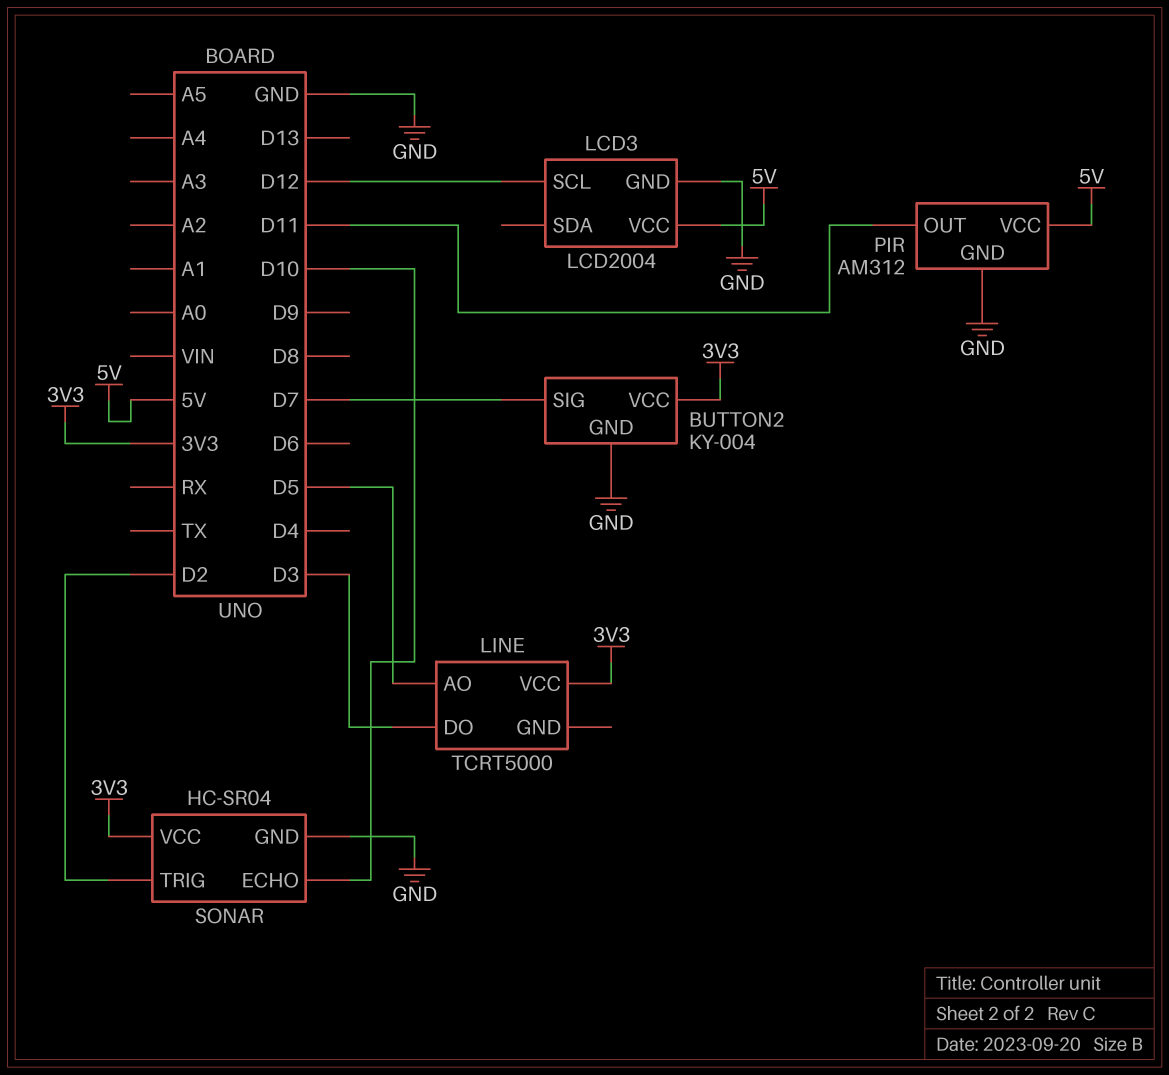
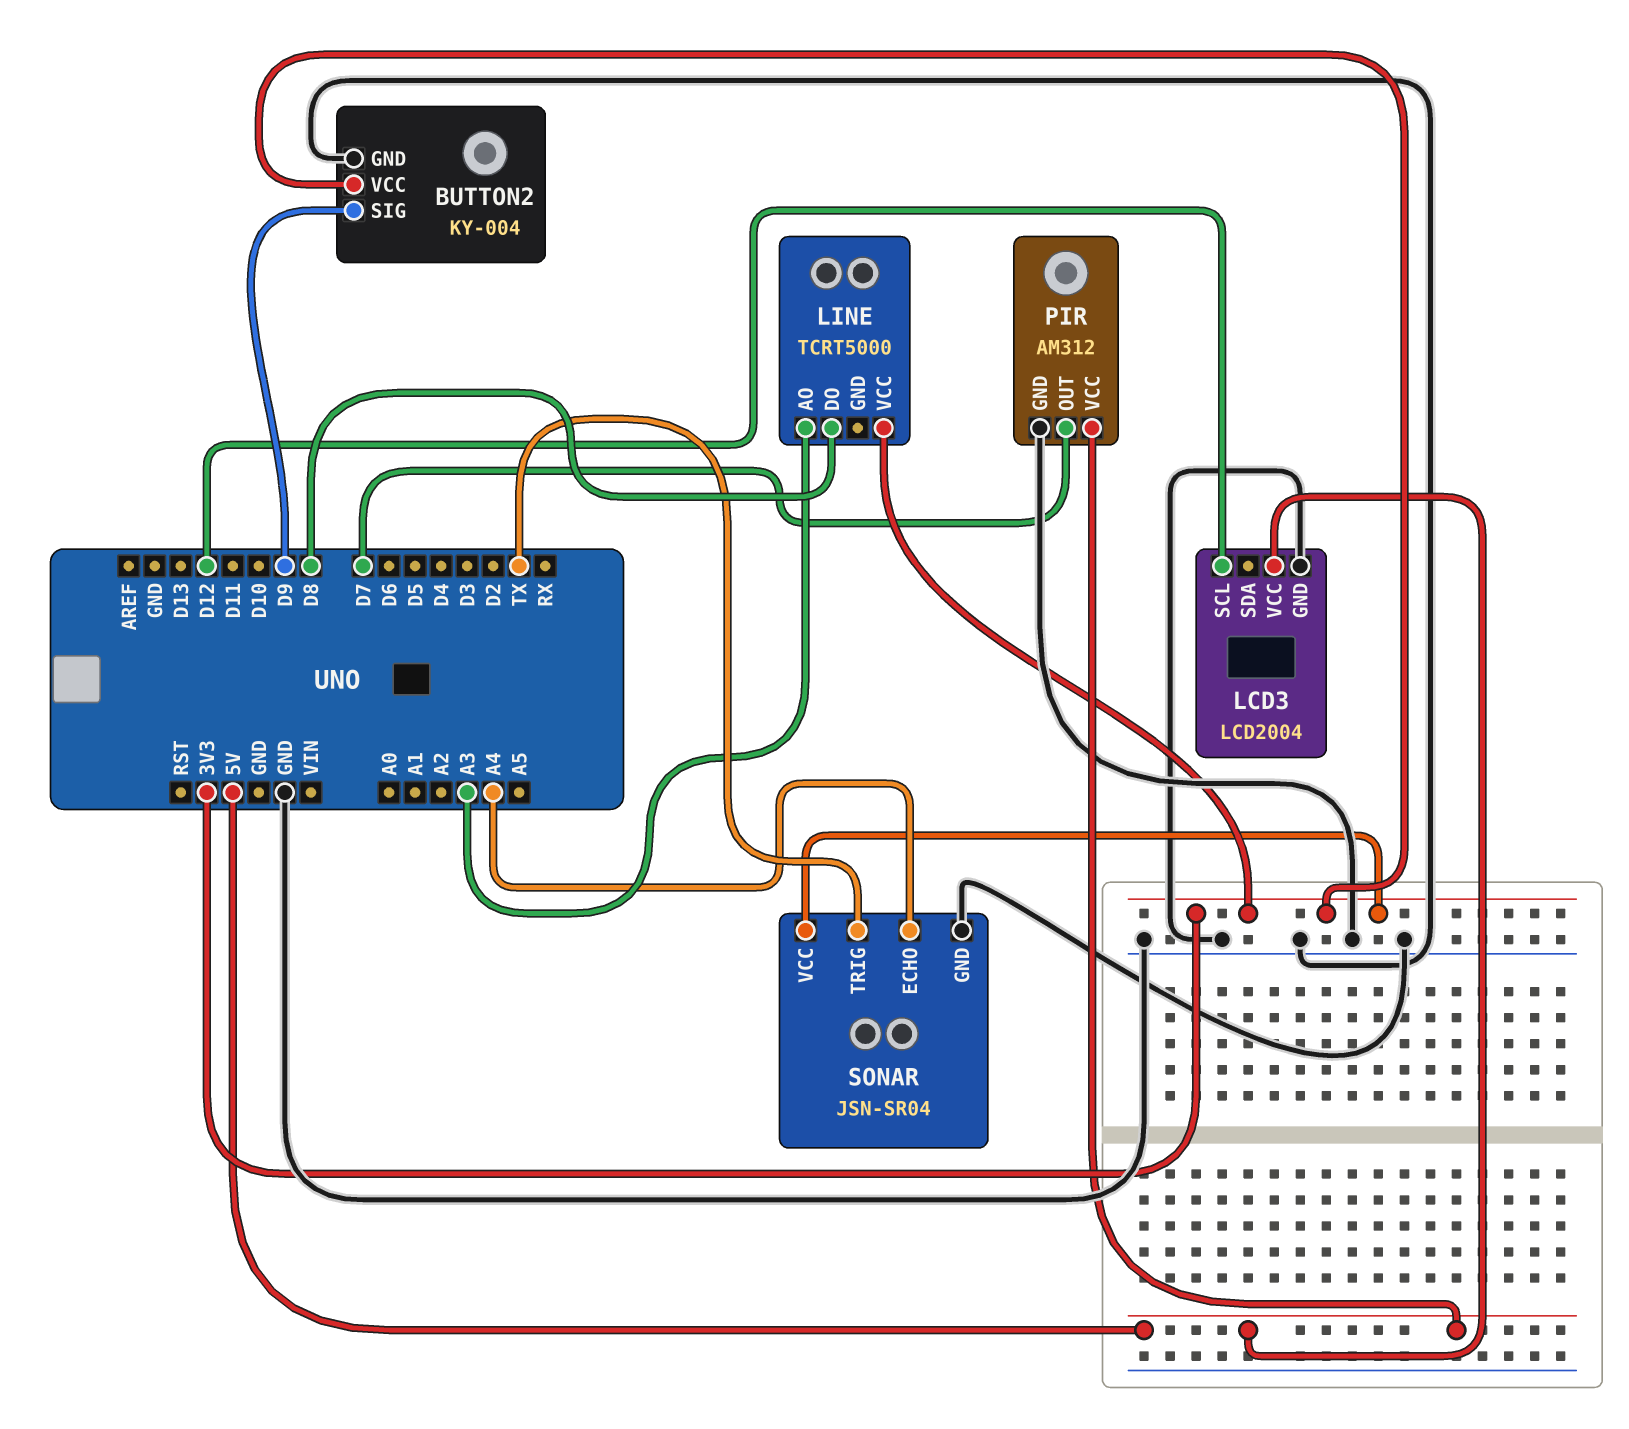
BUTTON2 pin SIG: D7 -> D9
LINE pin AO: D5 -> A3
LINE pin DO: D3 -> D8
PIR pin OUT: D11 -> D7
SONAR: HC-SR04 -> JSN-SR04
SONAR pin ECHO: D10 -> A4
SONAR pin TRIG: D2 -> TX

